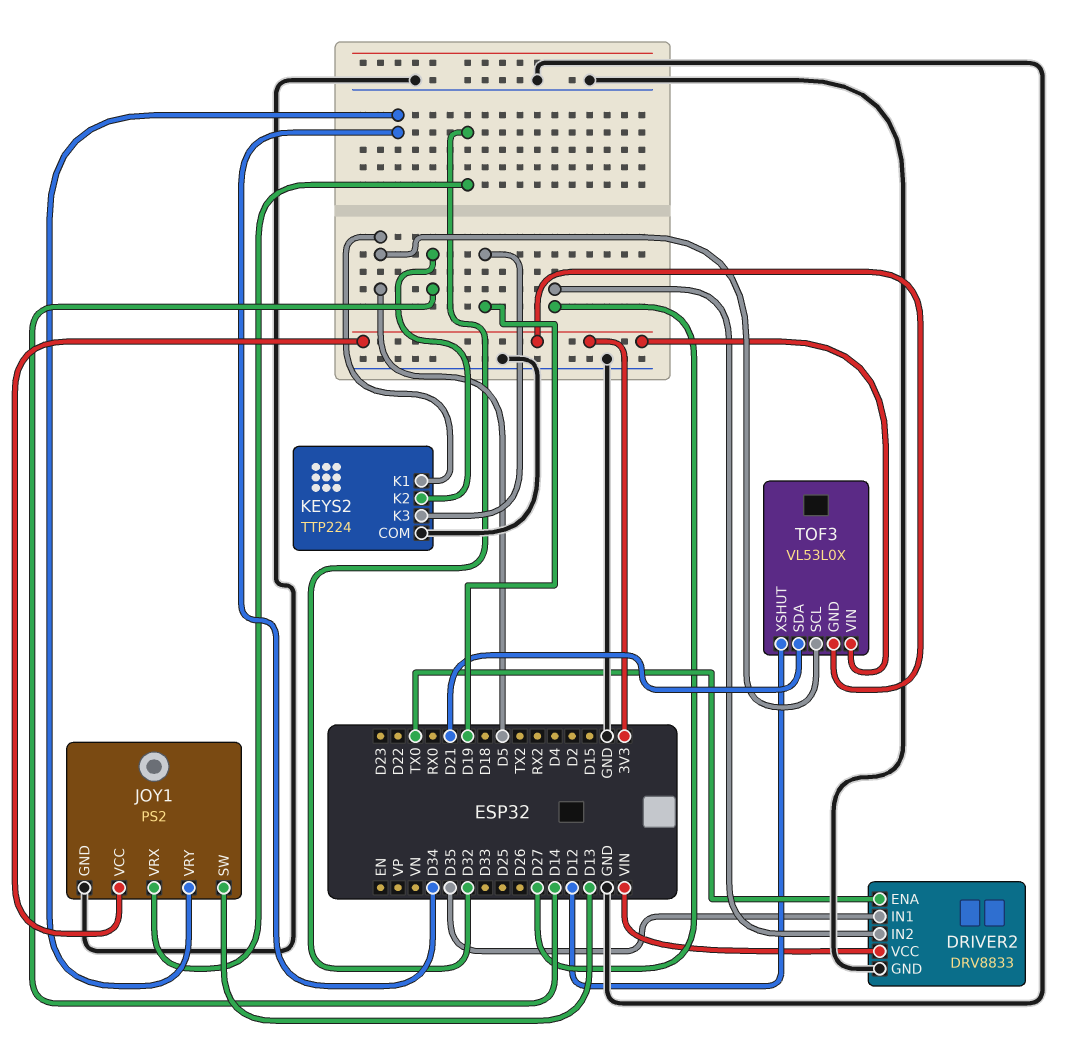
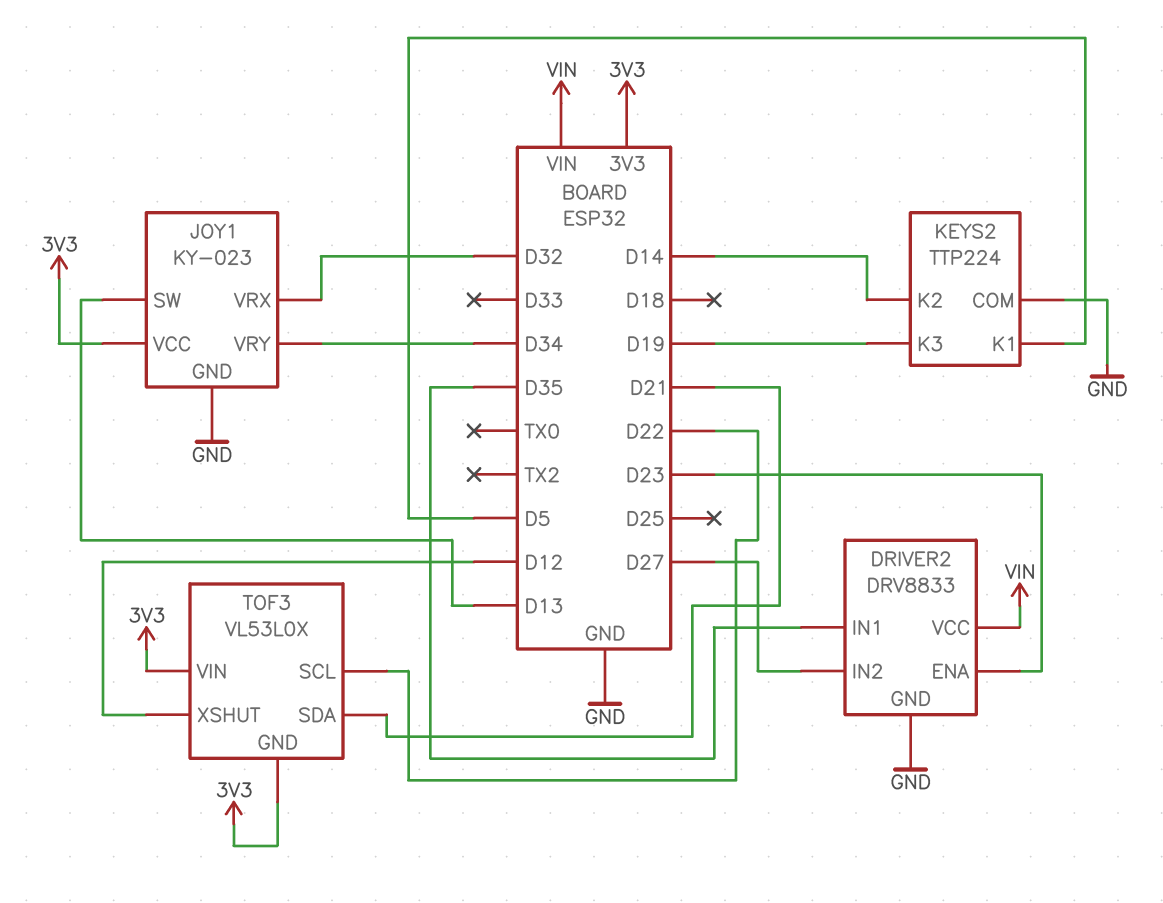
DRIVER2 pin ENA: TX0 -> D23
JOY1: PS2 -> KY-023
TOF3 pin SCL: D5 -> D22

